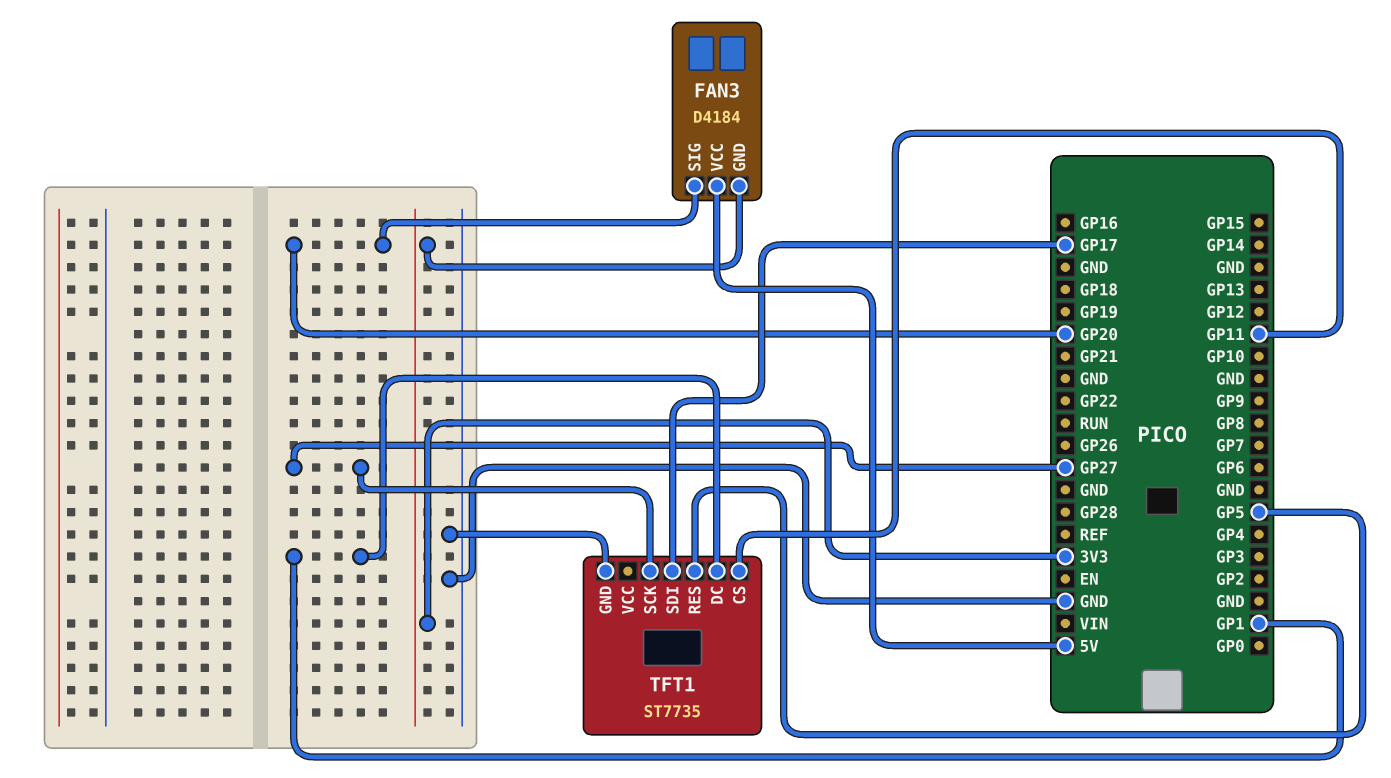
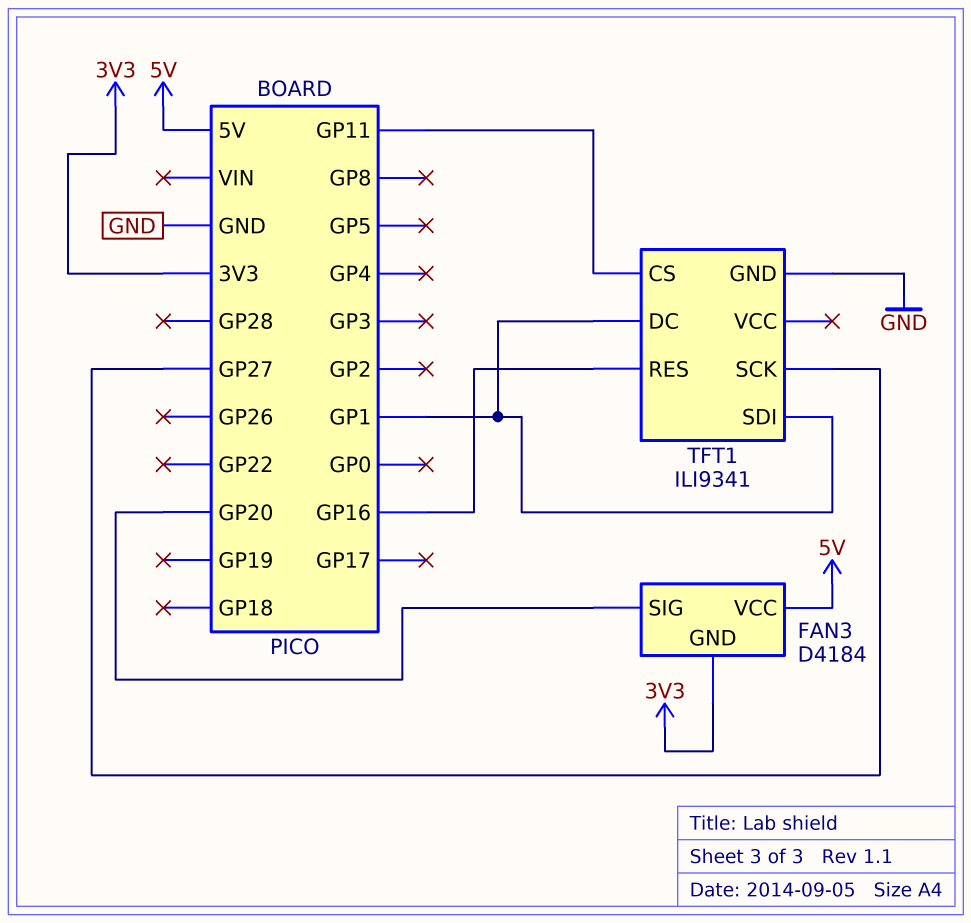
TFT1: ST7735 -> ILI9341
TFT1 pin RES: GP5 -> GP16
TFT1 pin SDI: GP17 -> GP1

